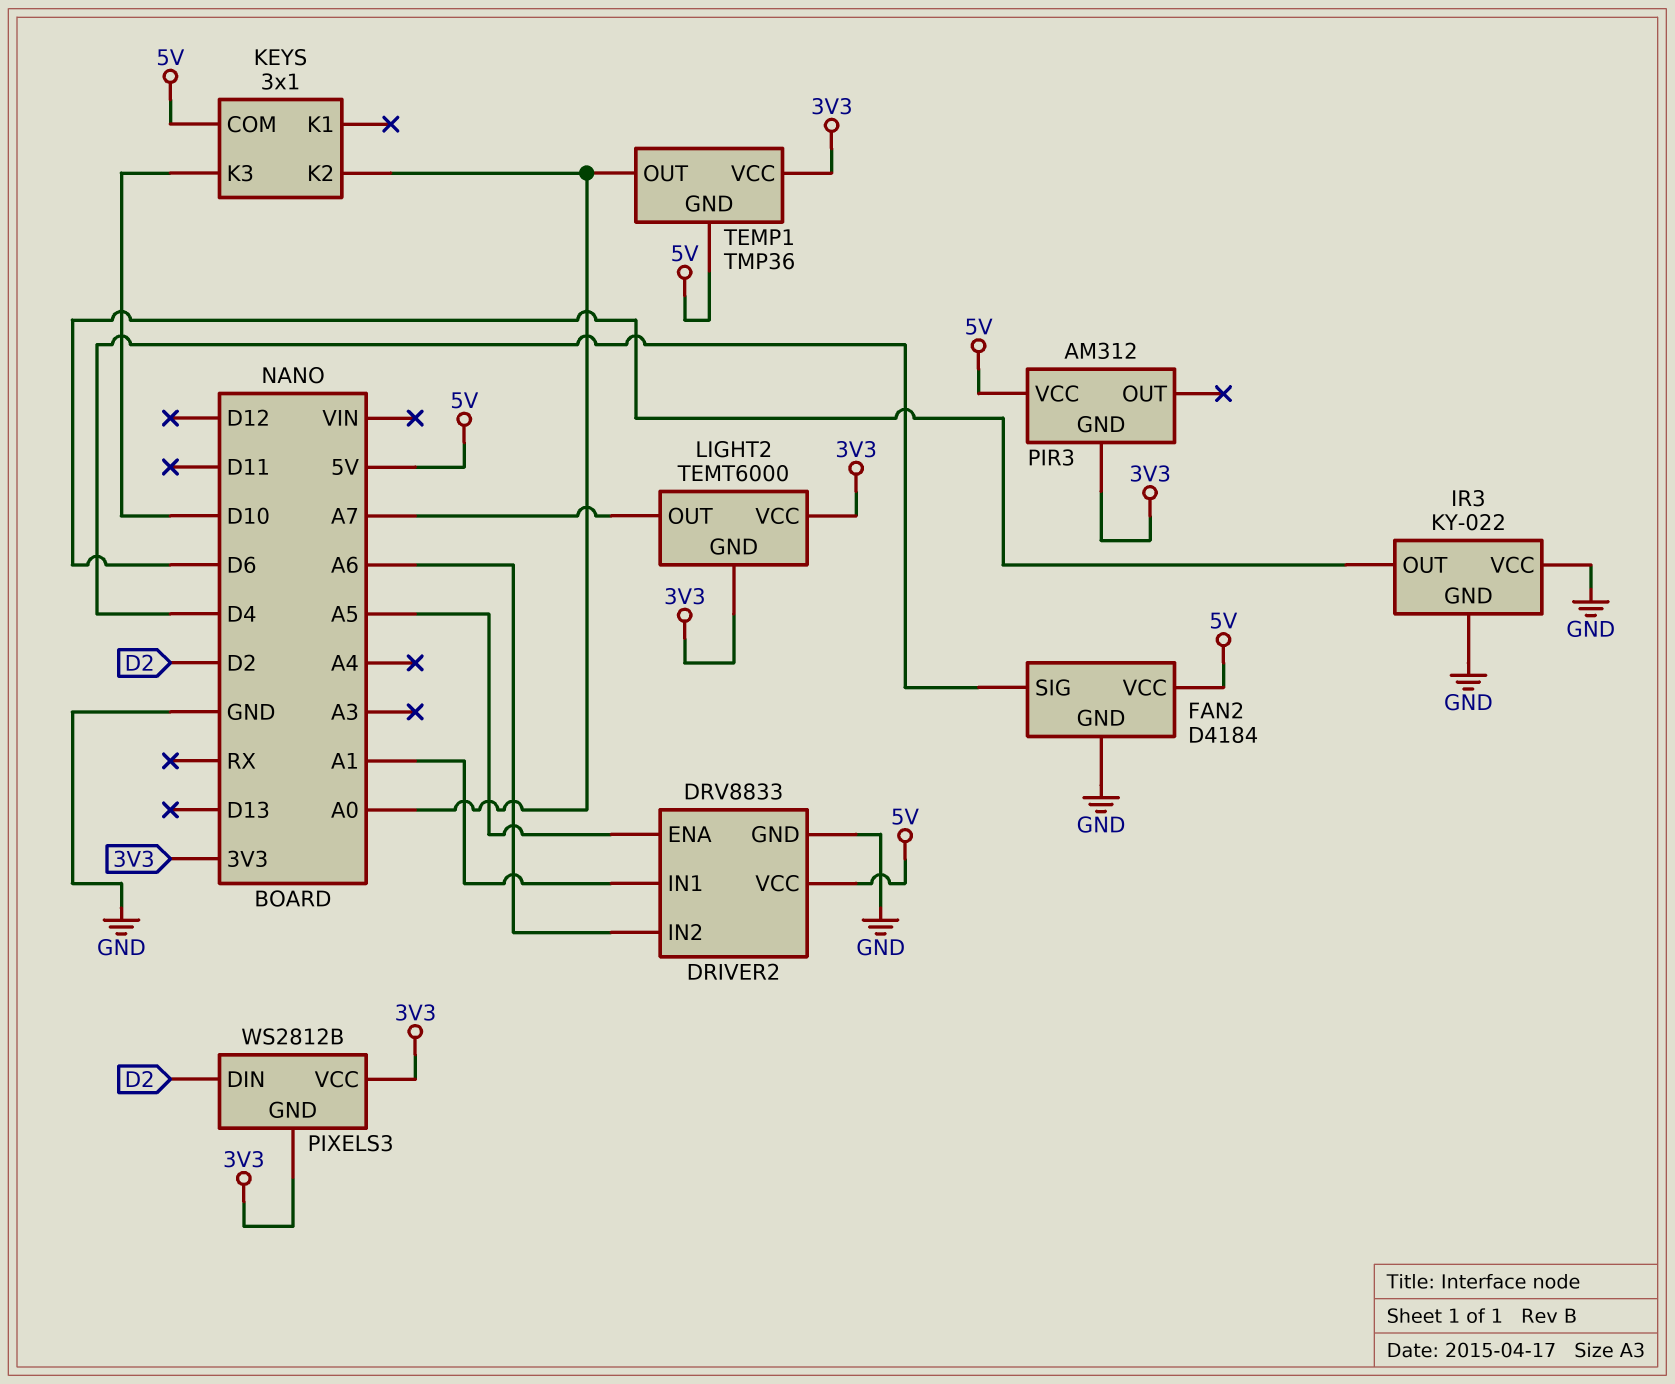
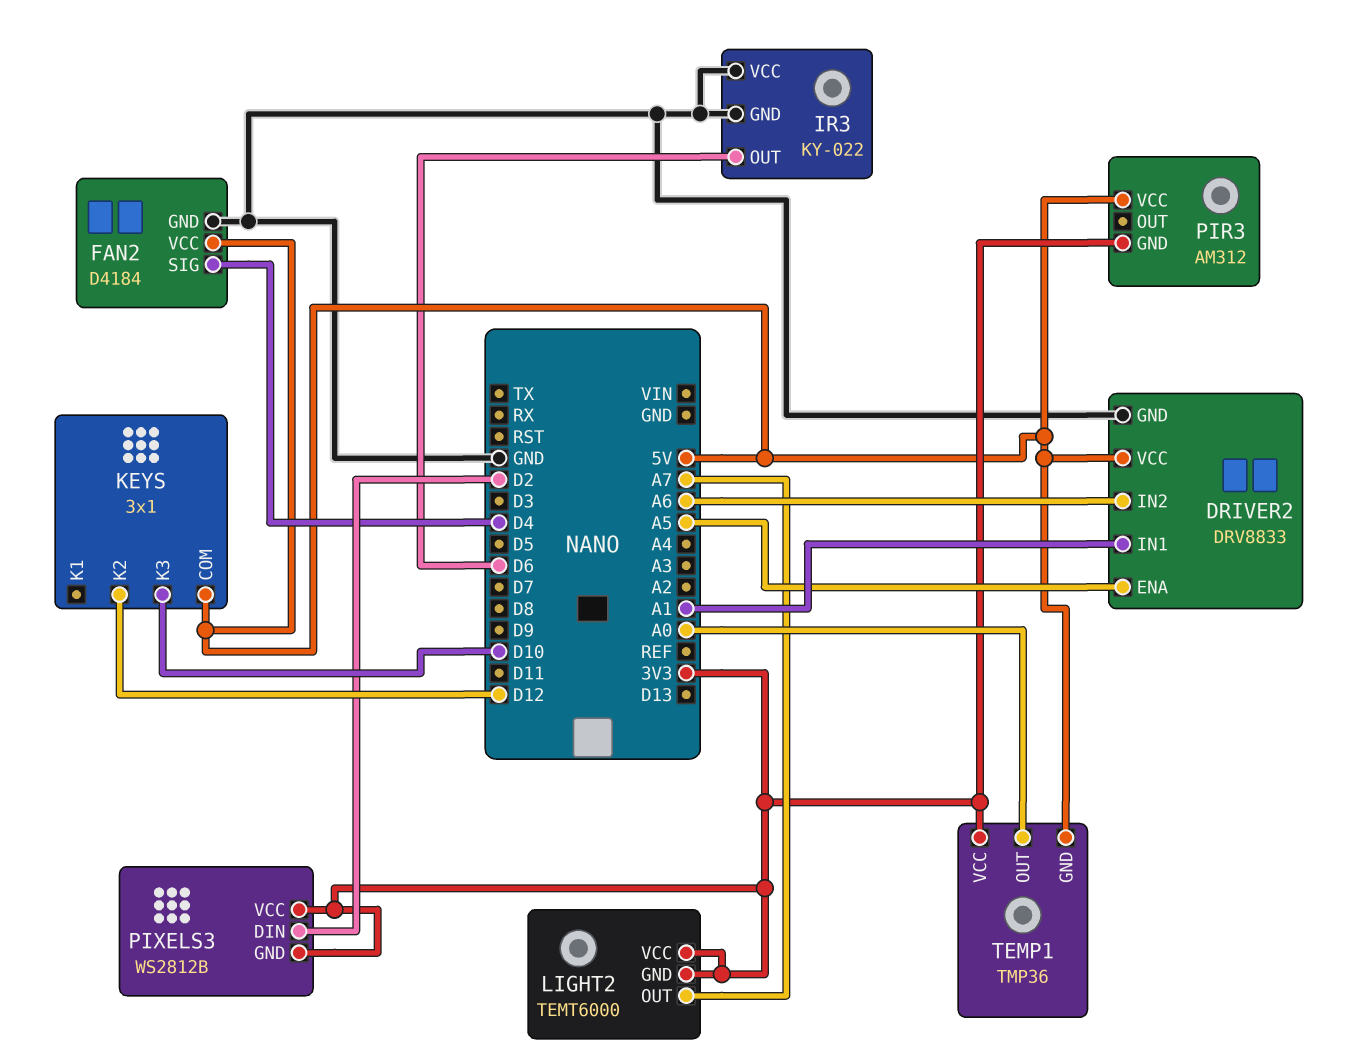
KEYS pin K2: A0 -> D12

